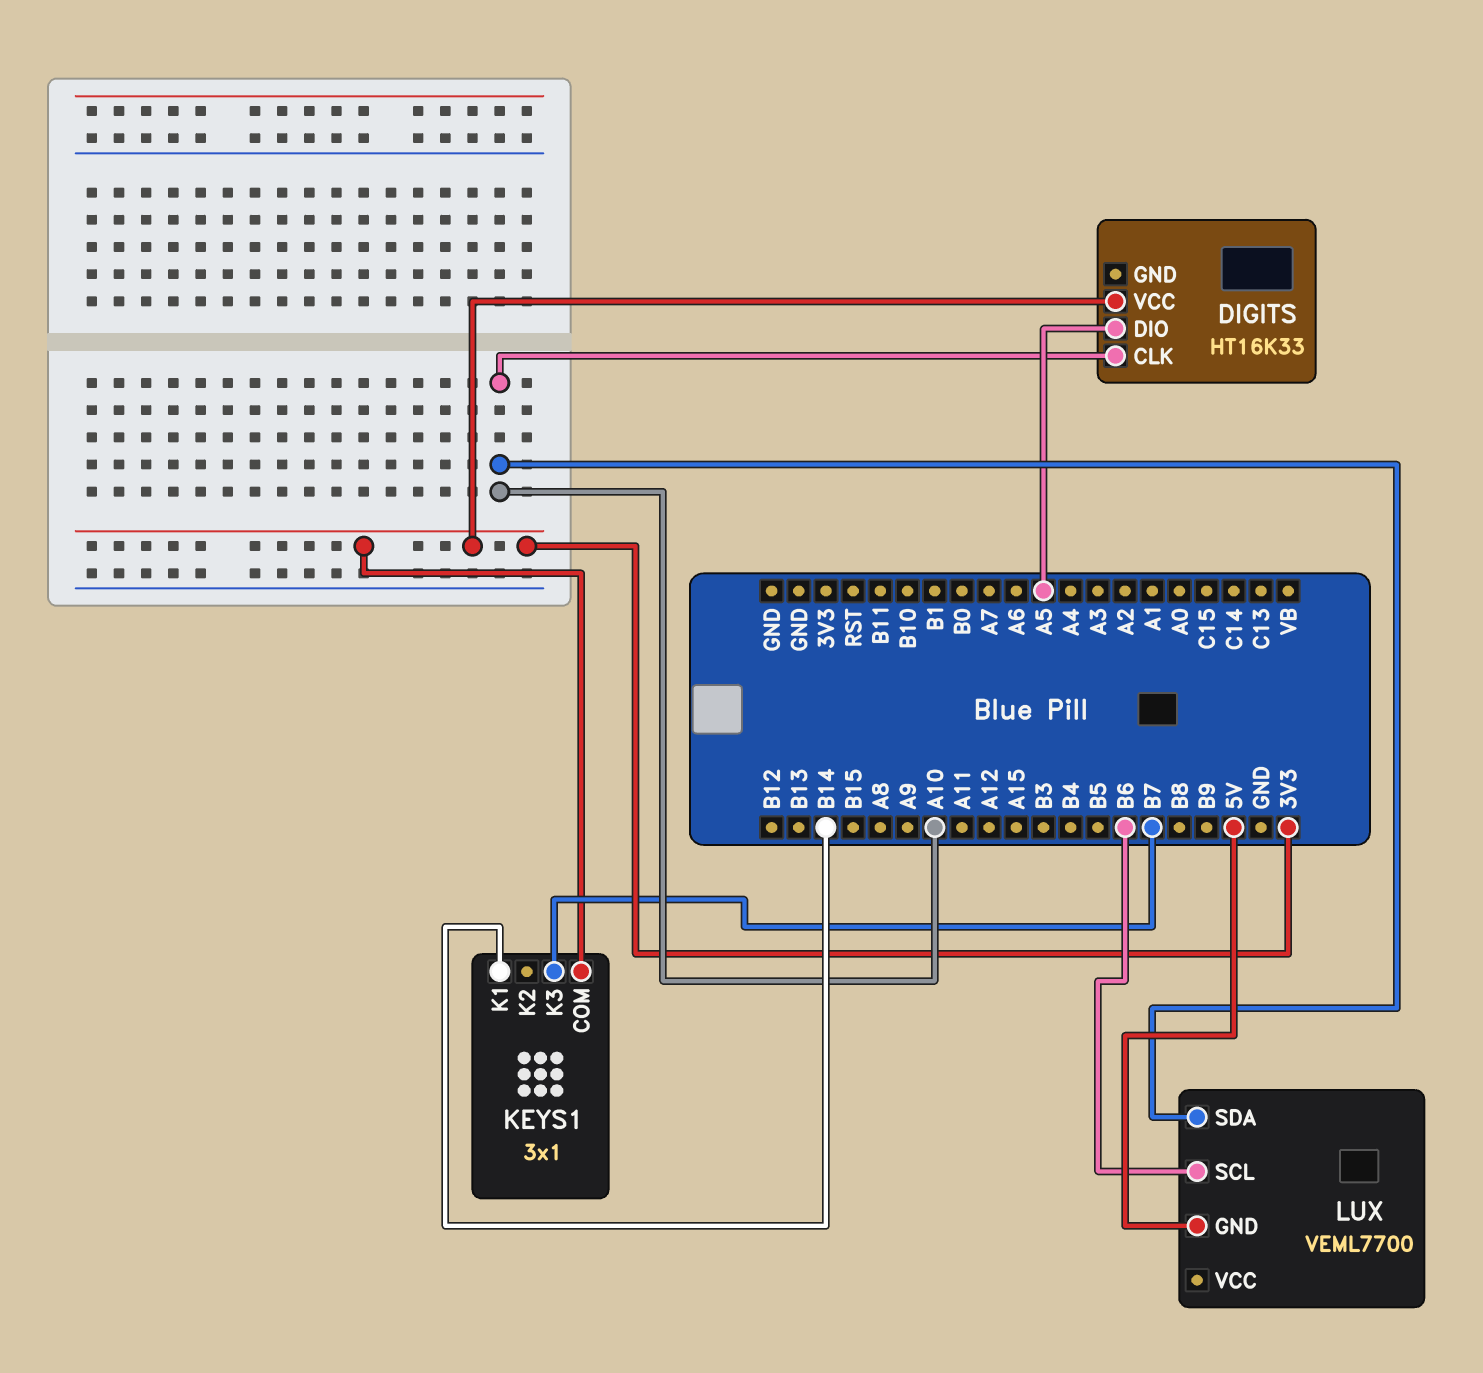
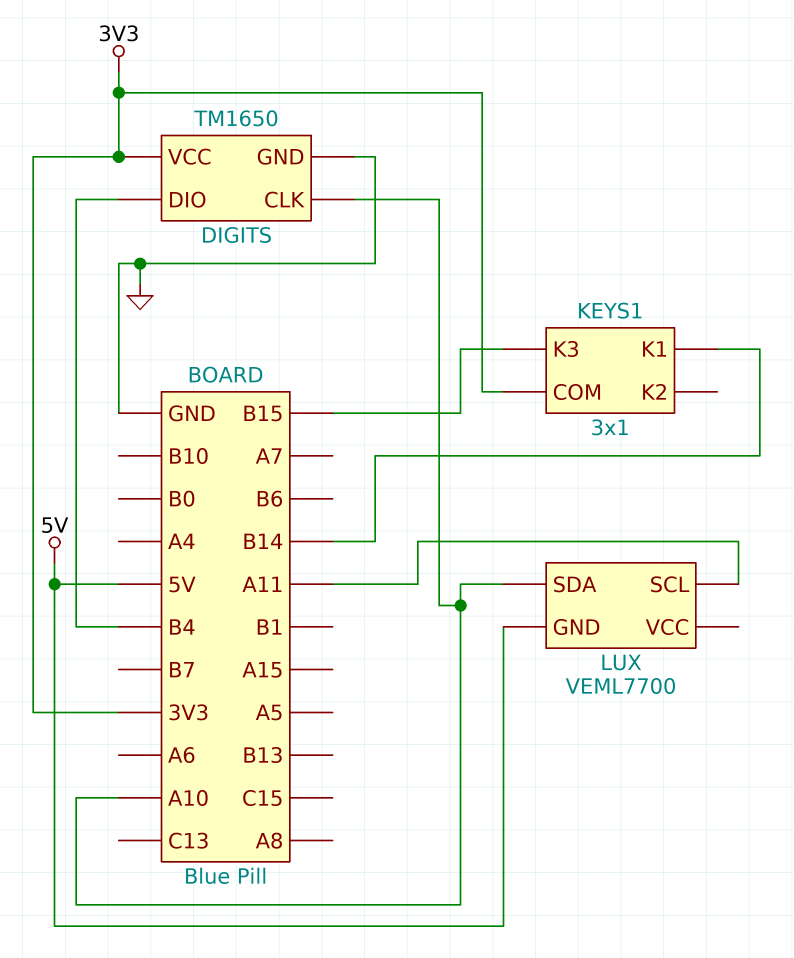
DIGITS: HT16K33 -> TM1650
DIGITS pin DIO: A5 -> B4
DIGITS pin GND: none -> GND
KEYS1 pin K3: B7 -> B15
LUX pin SCL: B6 -> A11

